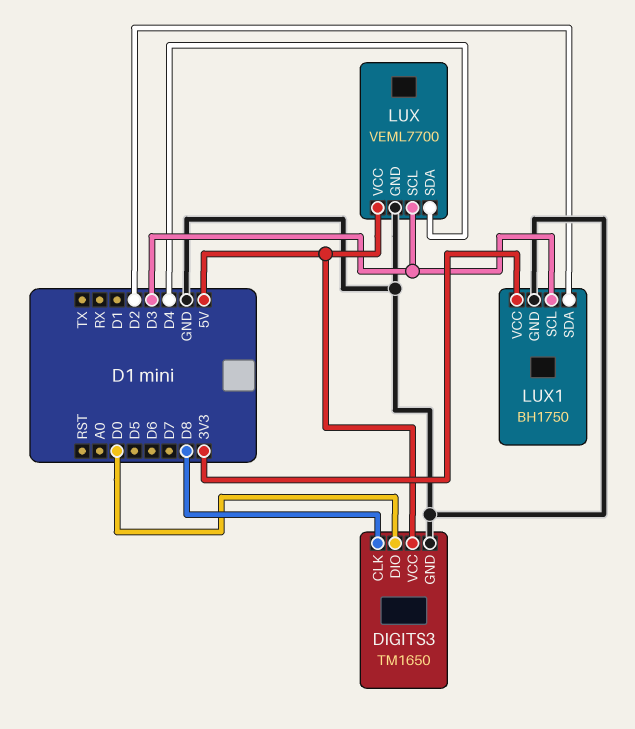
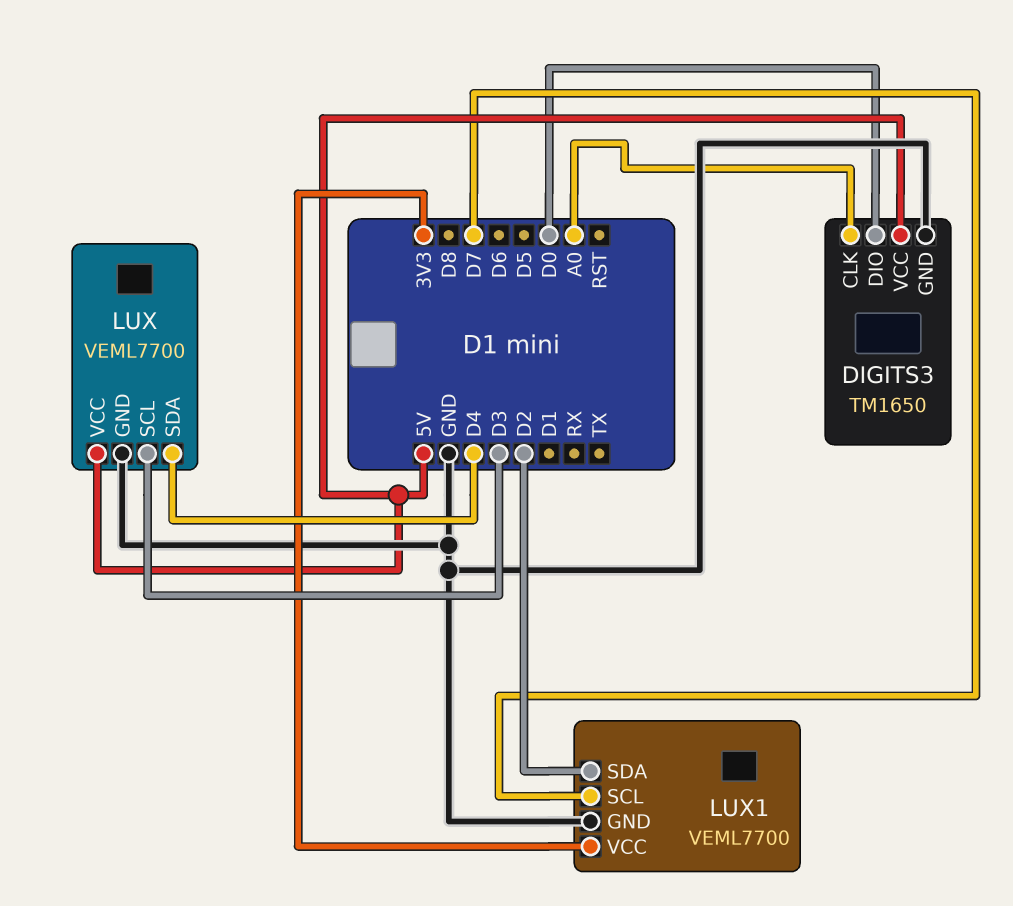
DIGITS3 pin CLK: D8 -> A0
LUX1: BH1750 -> VEML7700
LUX1 pin SCL: D3 -> D7

